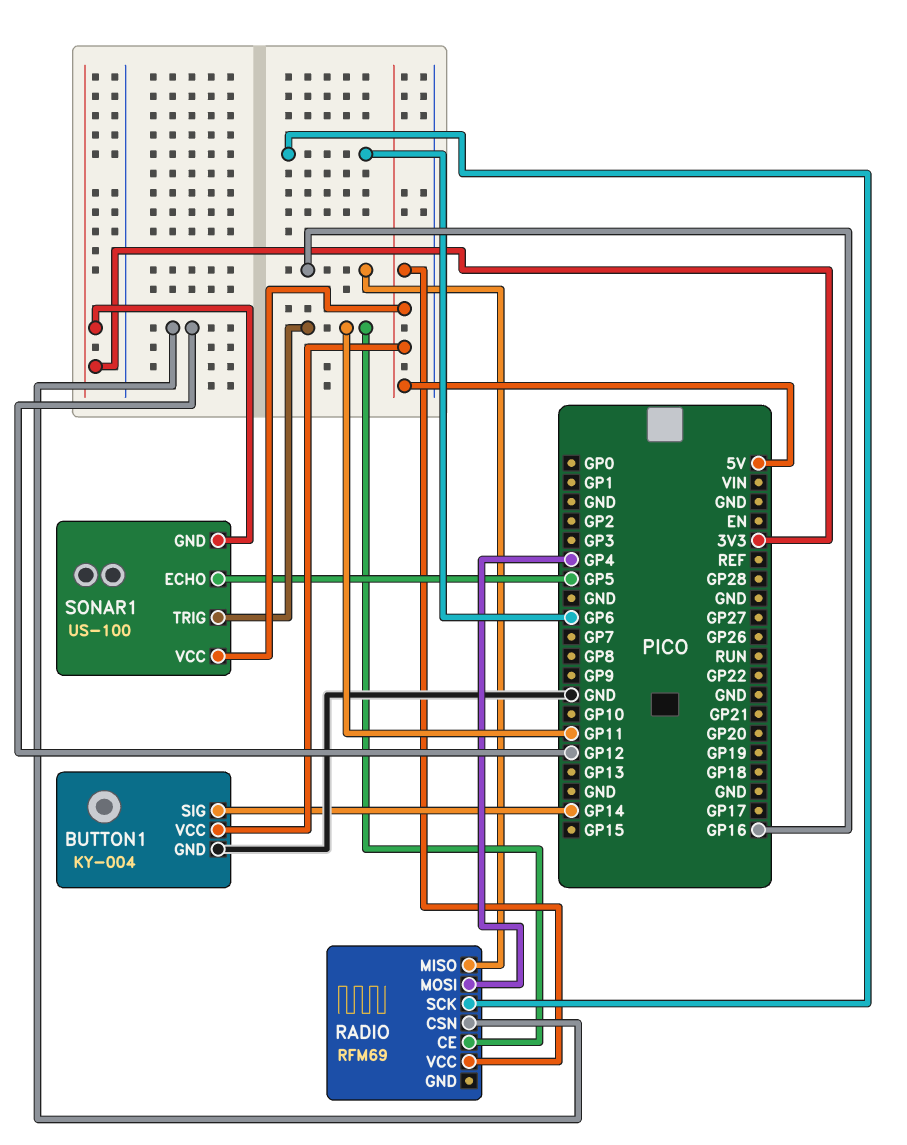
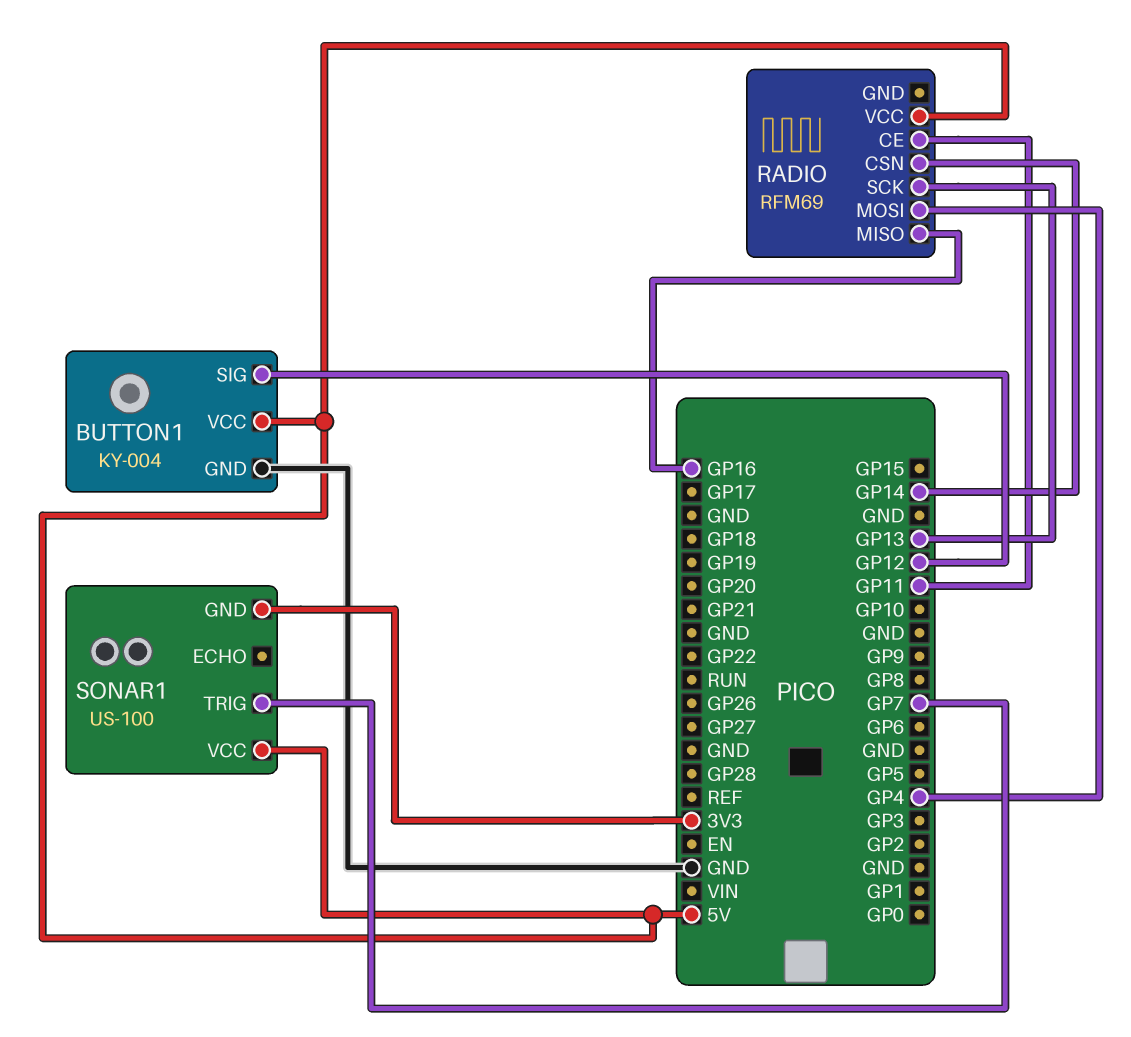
BUTTON1 pin SIG: GP14 -> GP12
RADIO pin CSN: GP12 -> GP14
RADIO pin SCK: GP6 -> GP13
SONAR1 pin ECHO: GP5 -> none
SONAR1 pin TRIG: GP11 -> GP7

